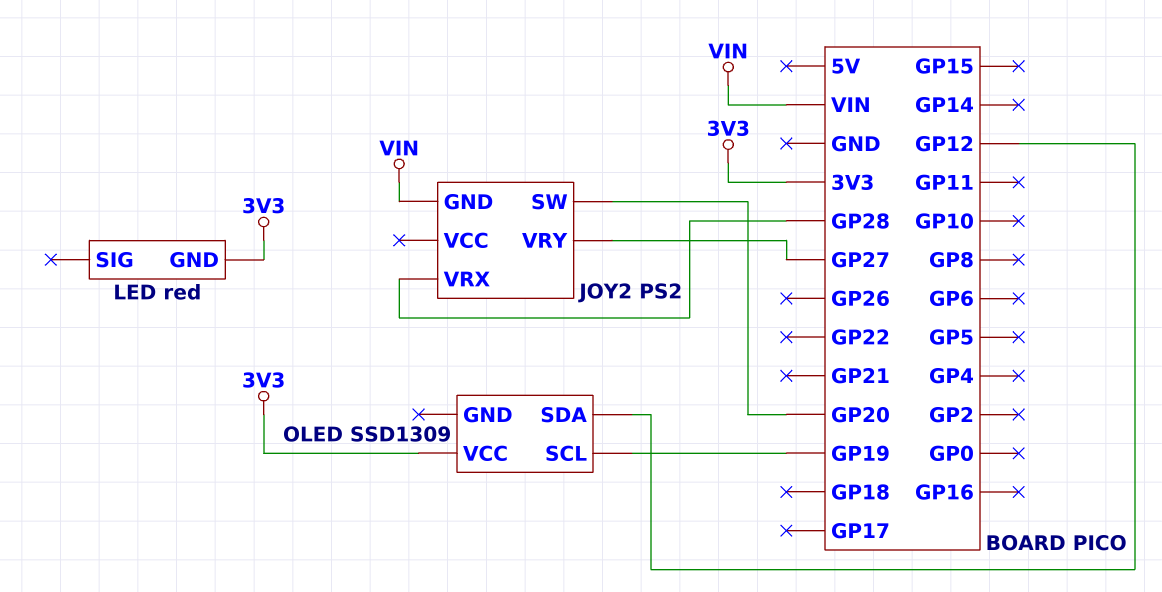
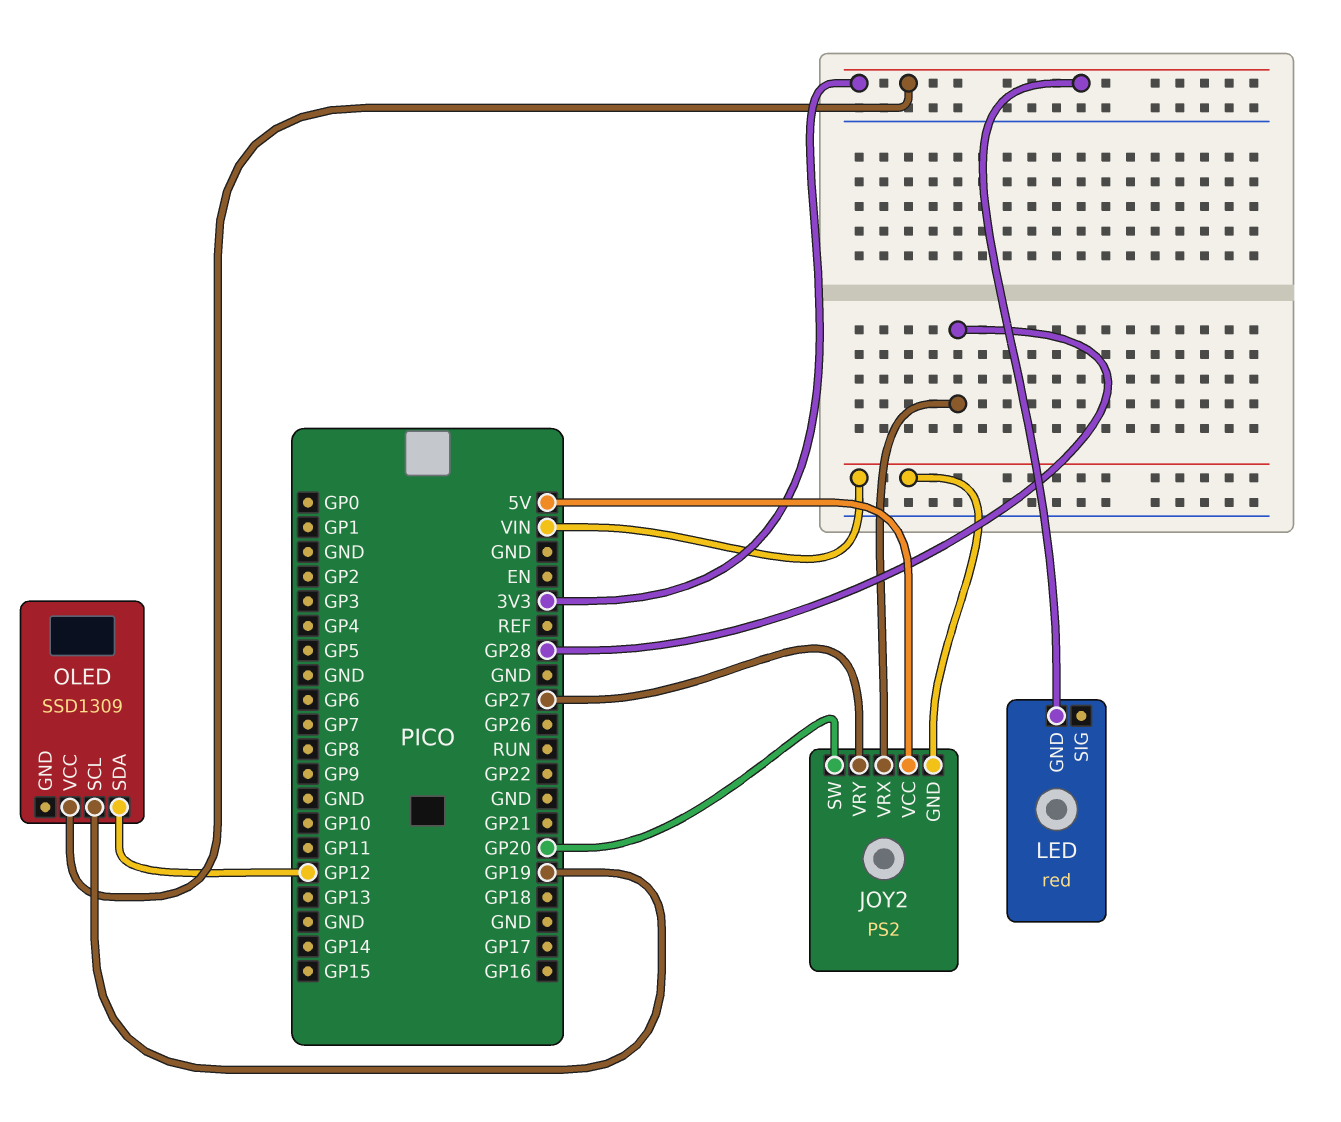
JOY2 pin VCC: none -> 5V

